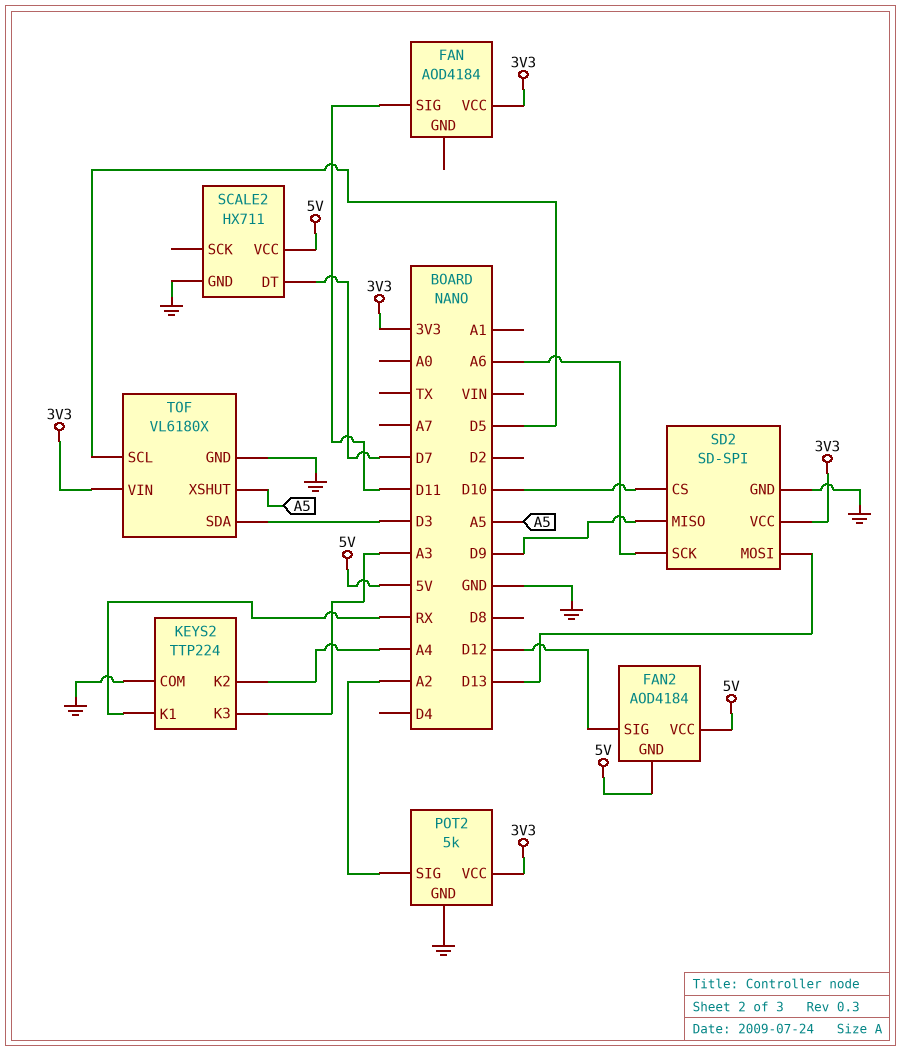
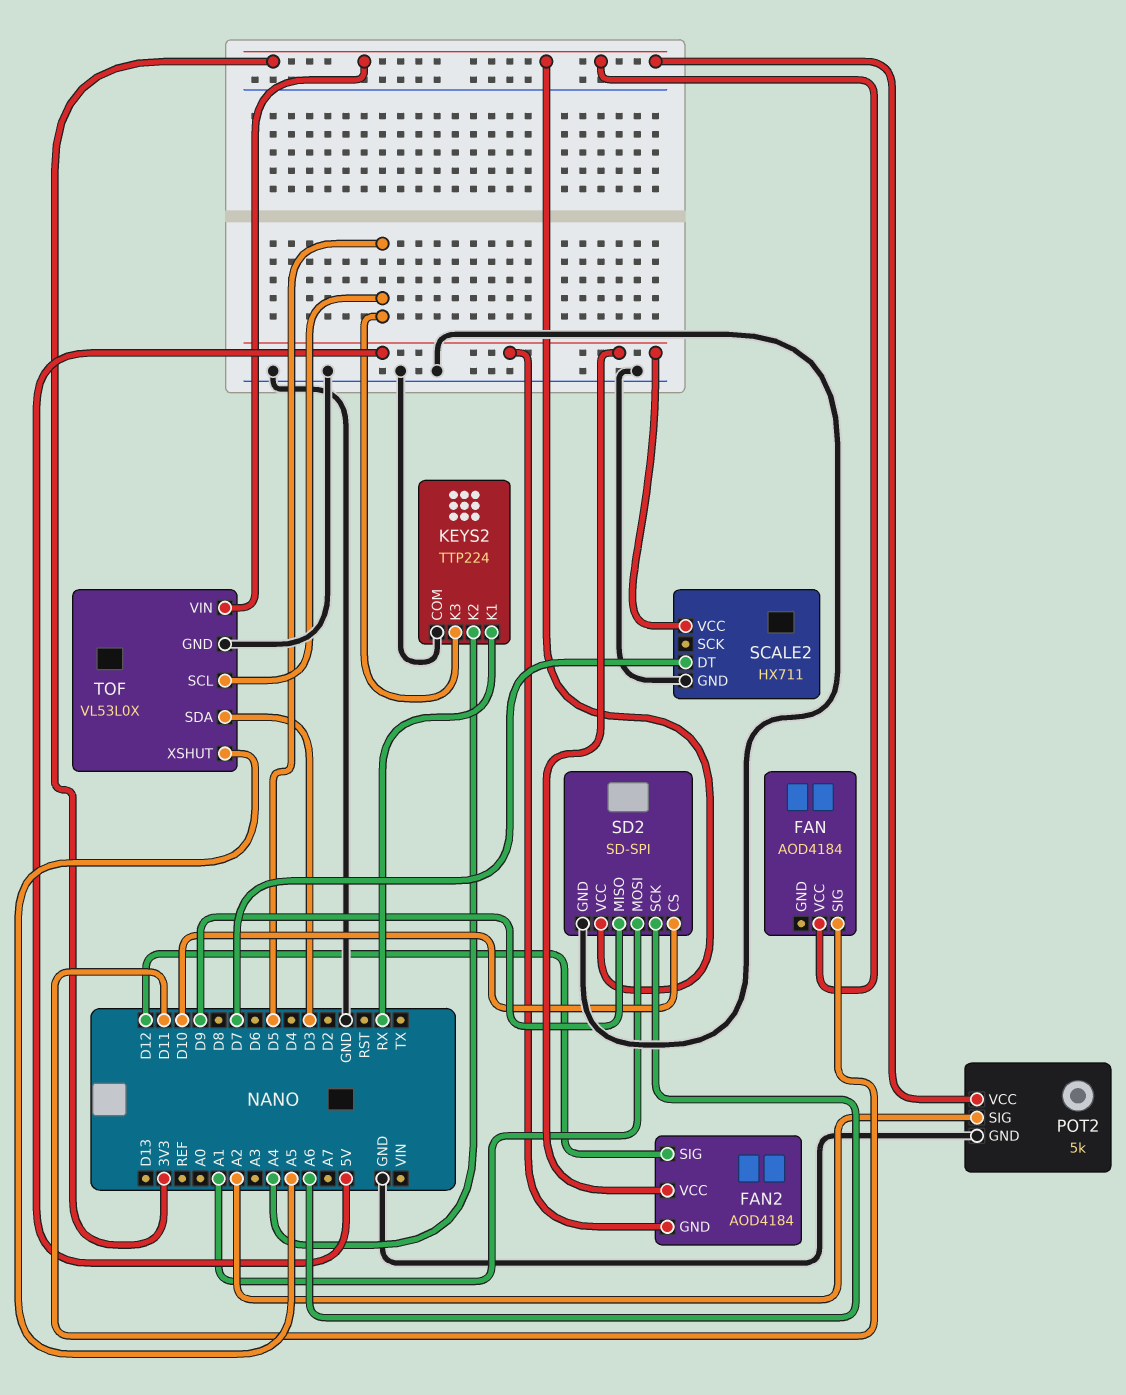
KEYS2 pin K3: A3 -> D5
SD2 pin MOSI: D13 -> A1
TOF: VL6180X -> VL53L0X

